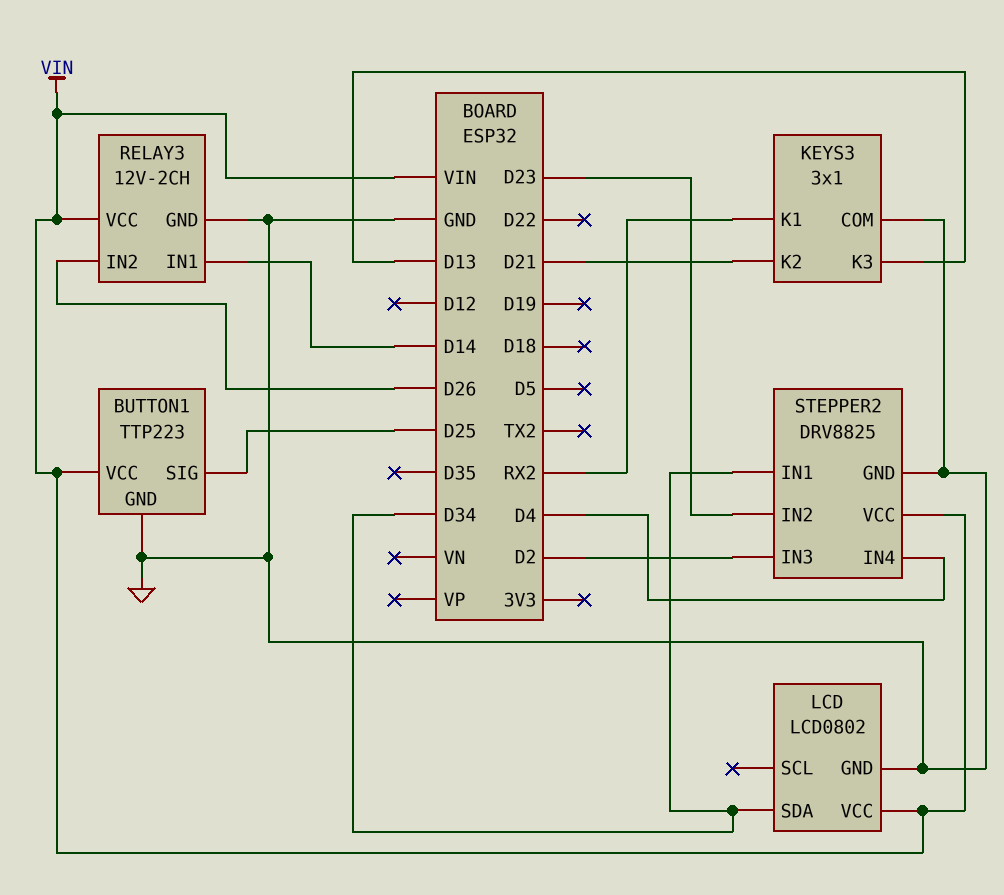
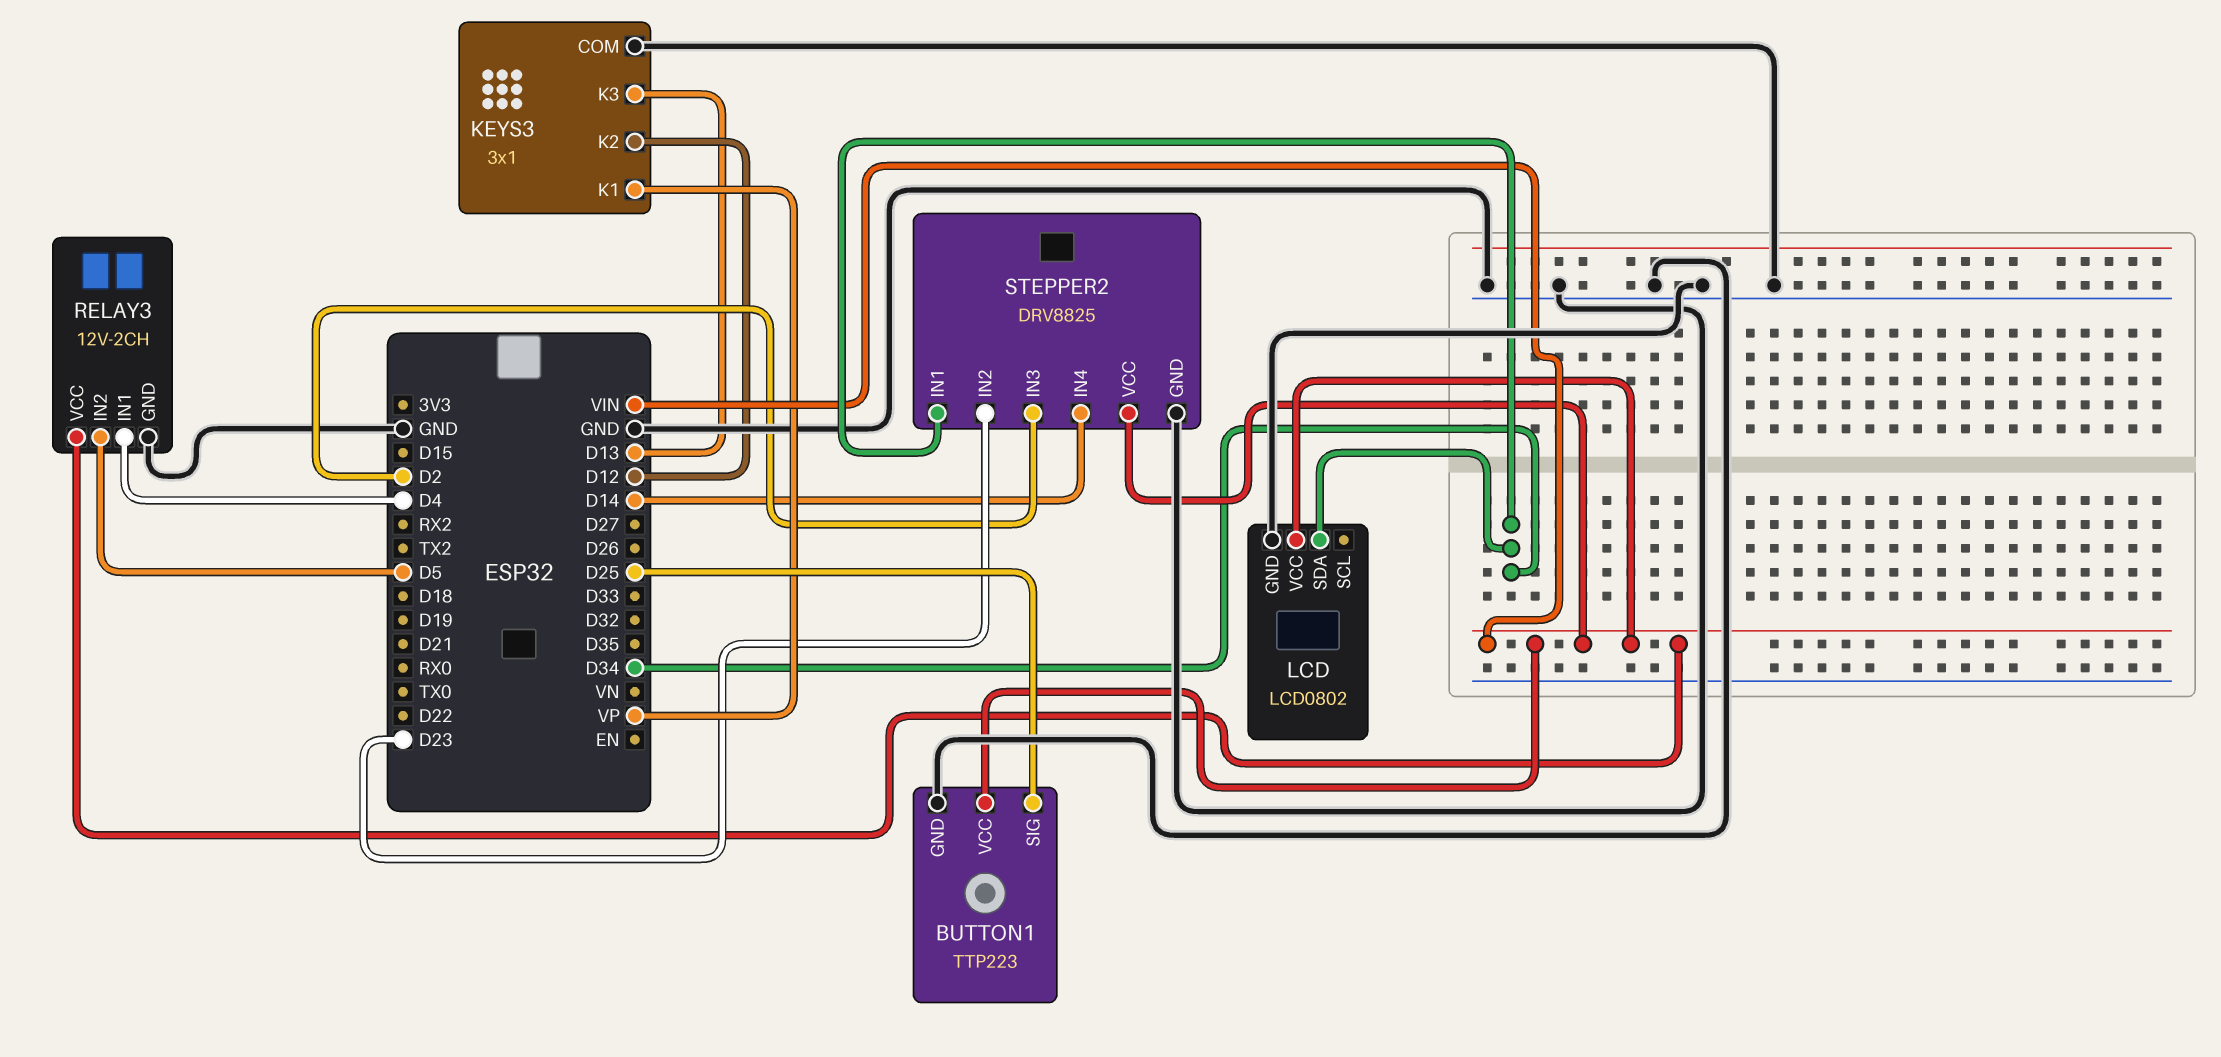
KEYS3 pin K1: RX2 -> VP
KEYS3 pin K2: D21 -> D12
RELAY3 pin IN1: D14 -> D4
RELAY3 pin IN2: D26 -> D5
STEPPER2 pin IN4: D4 -> D14

